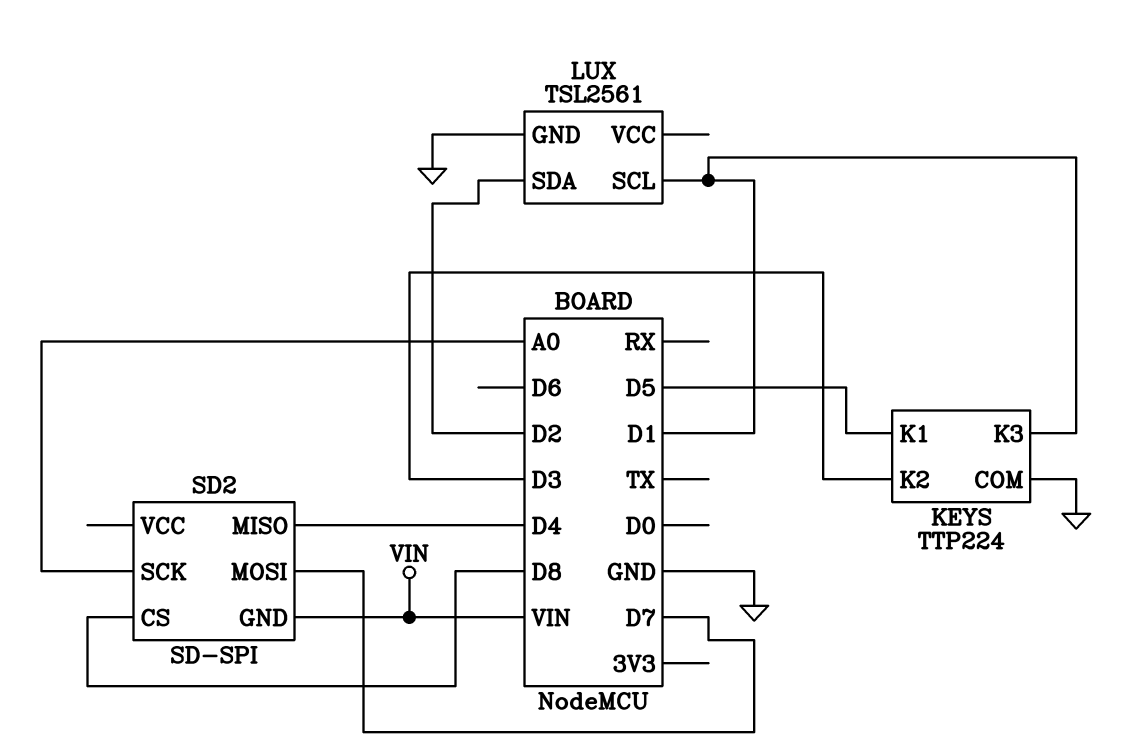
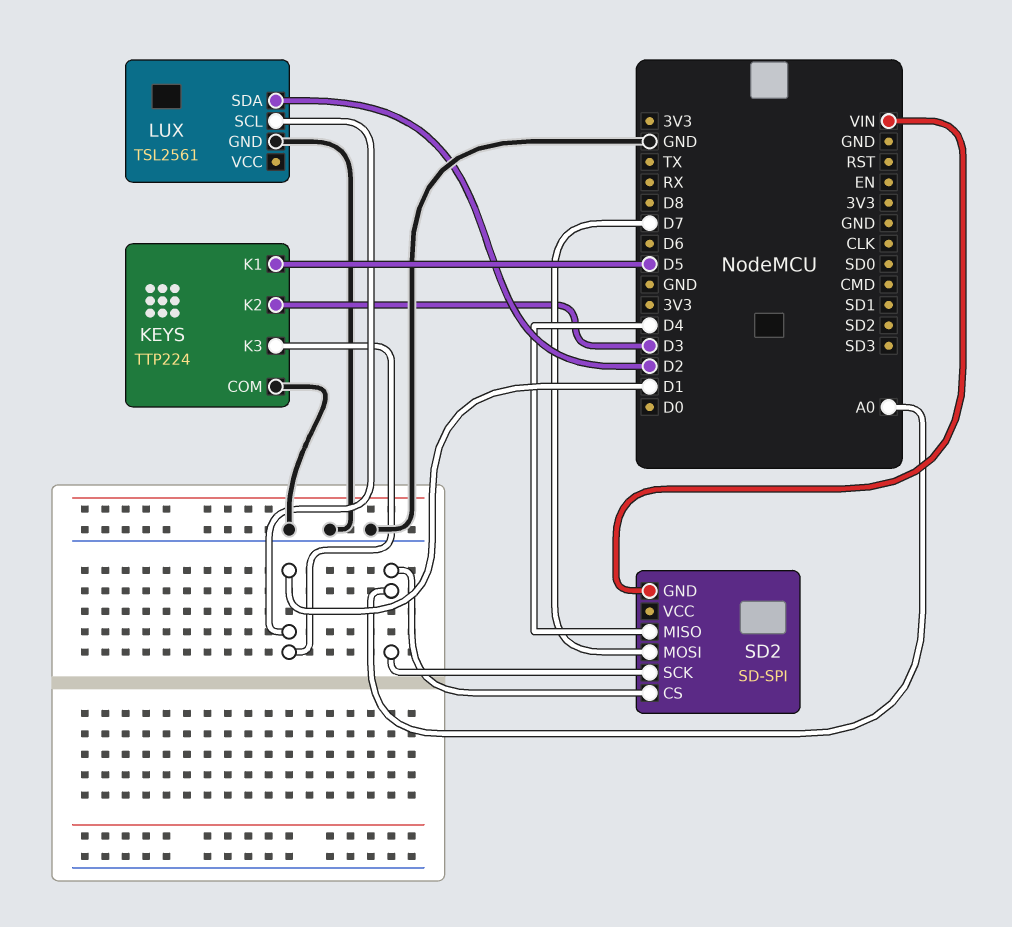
SD2 pin CS: D8 -> A0

